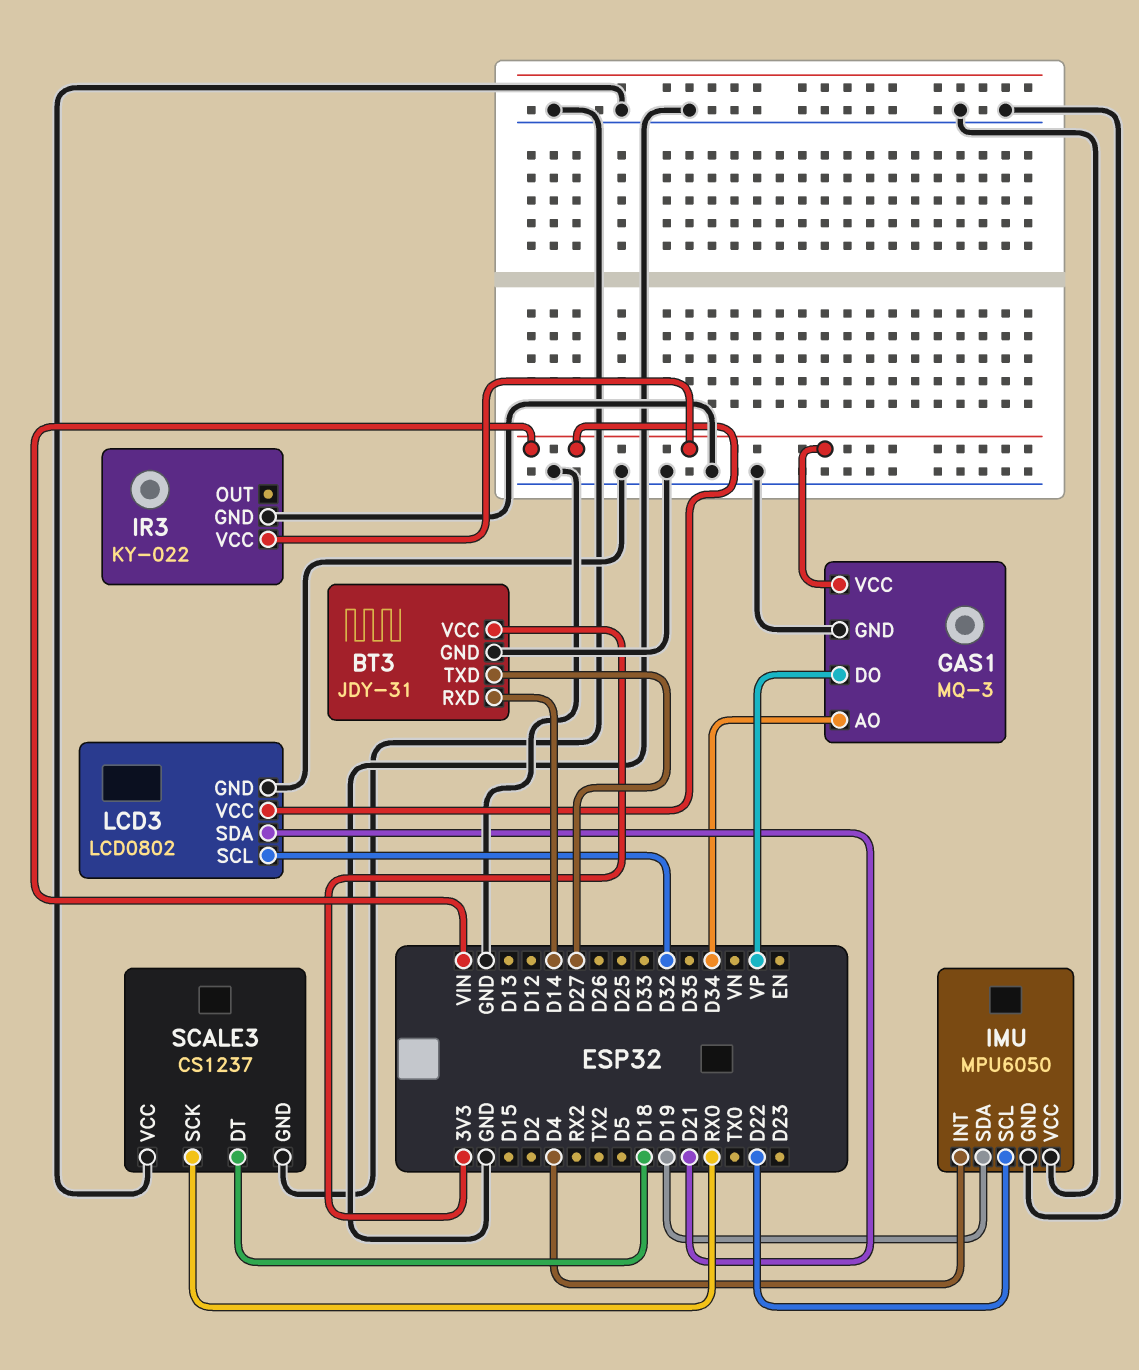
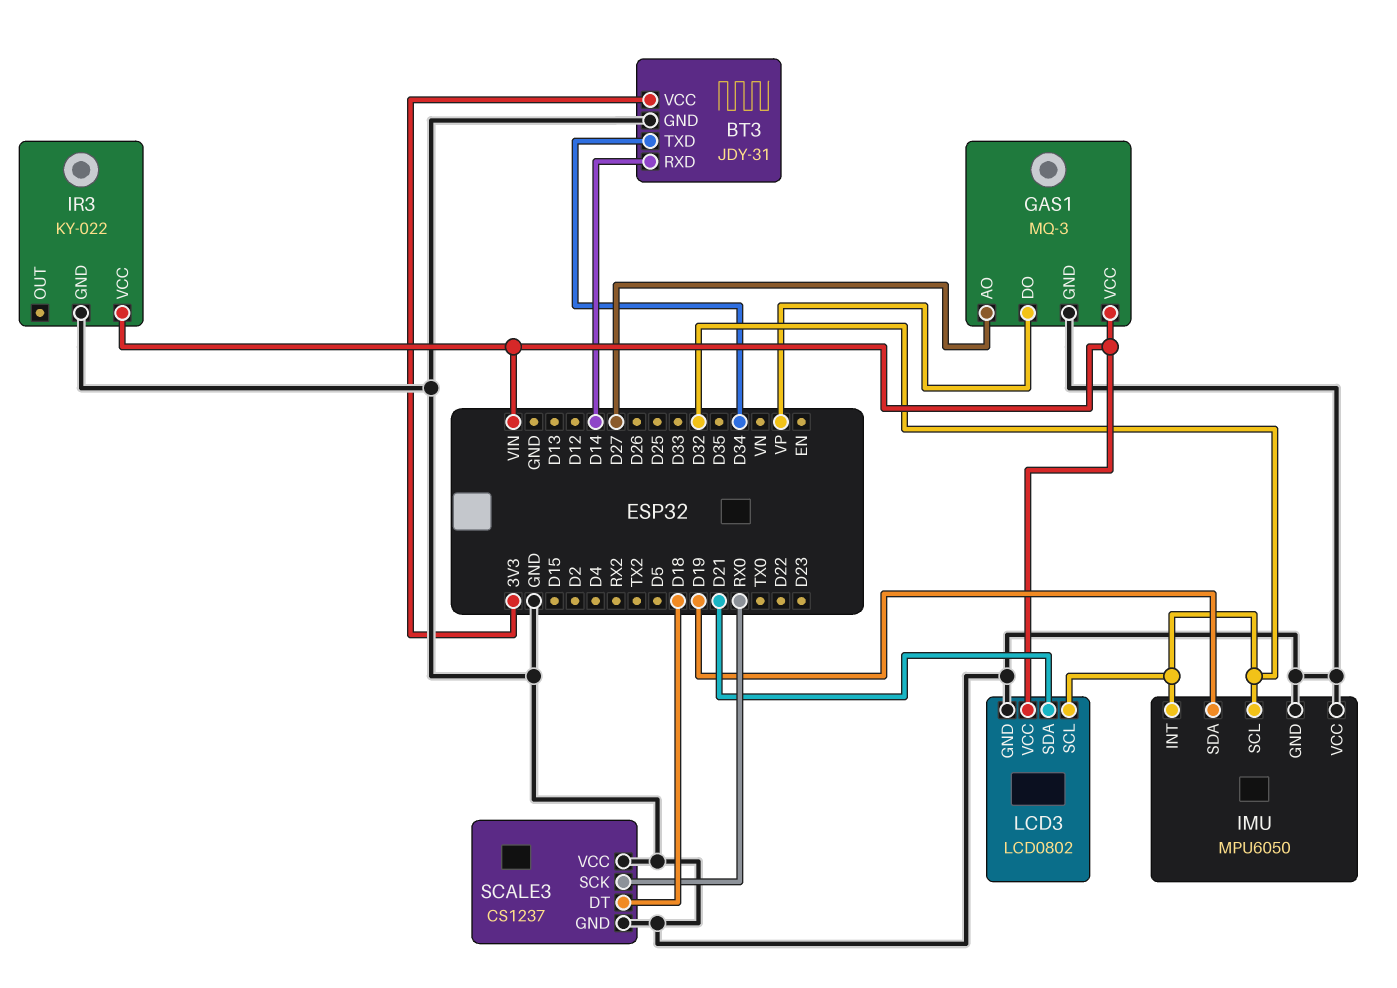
BT3 pin TXD: D27 -> D34
GAS1 pin AO: D34 -> D27
IMU pin INT: D4 -> D32
IMU pin SCL: D22 -> D32

